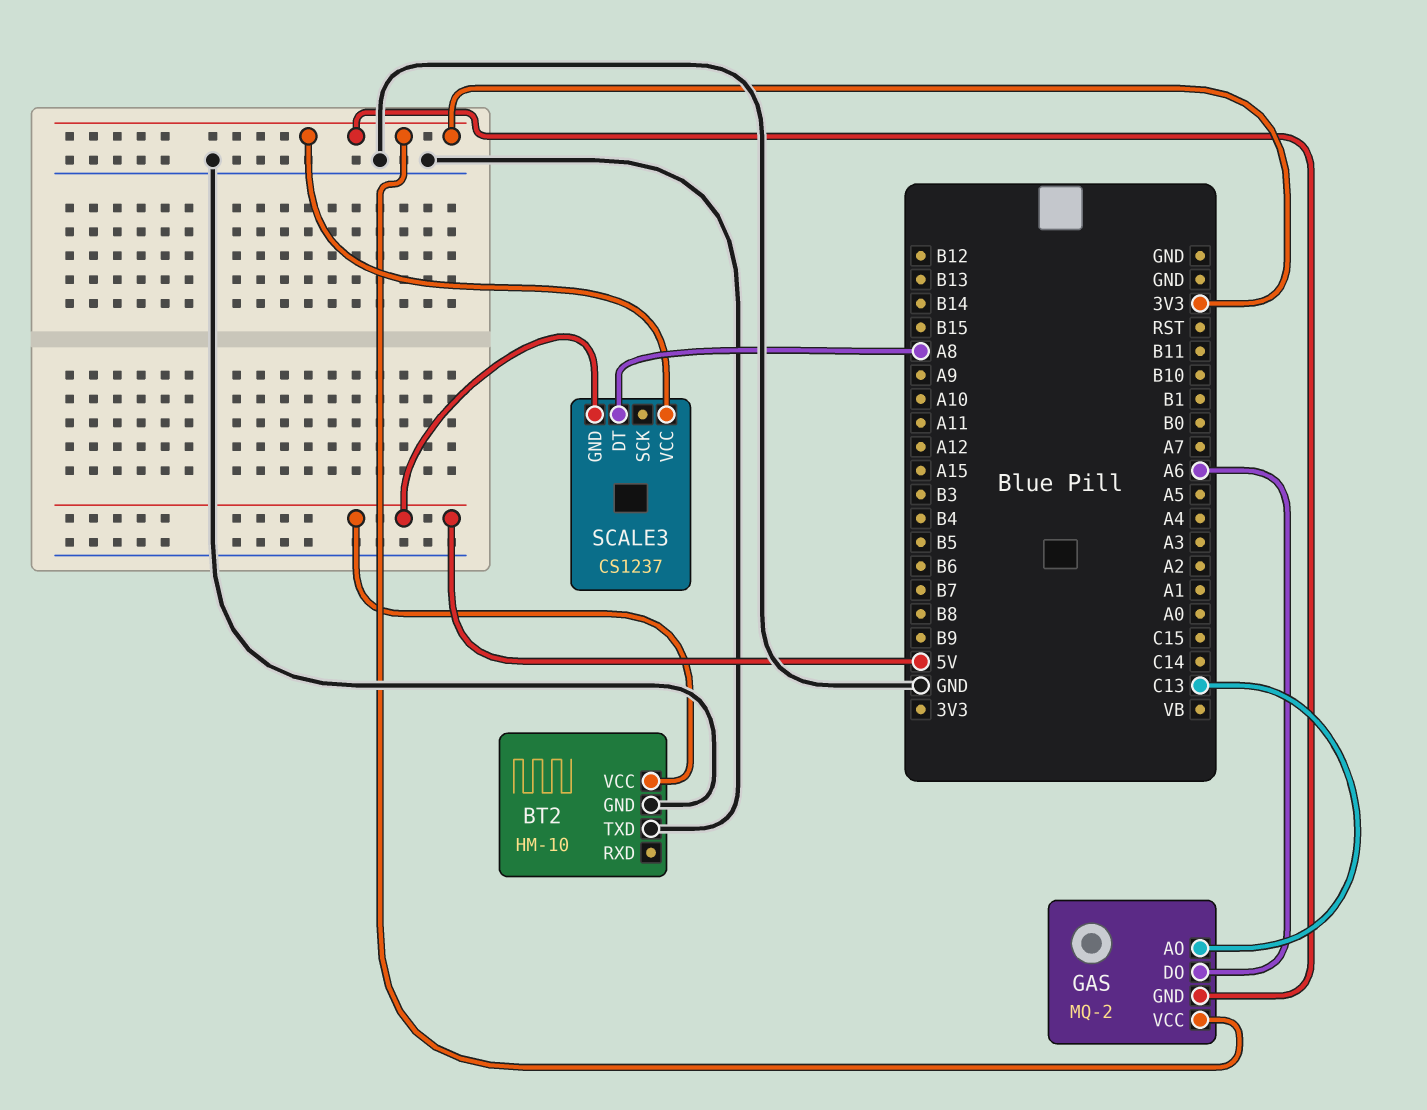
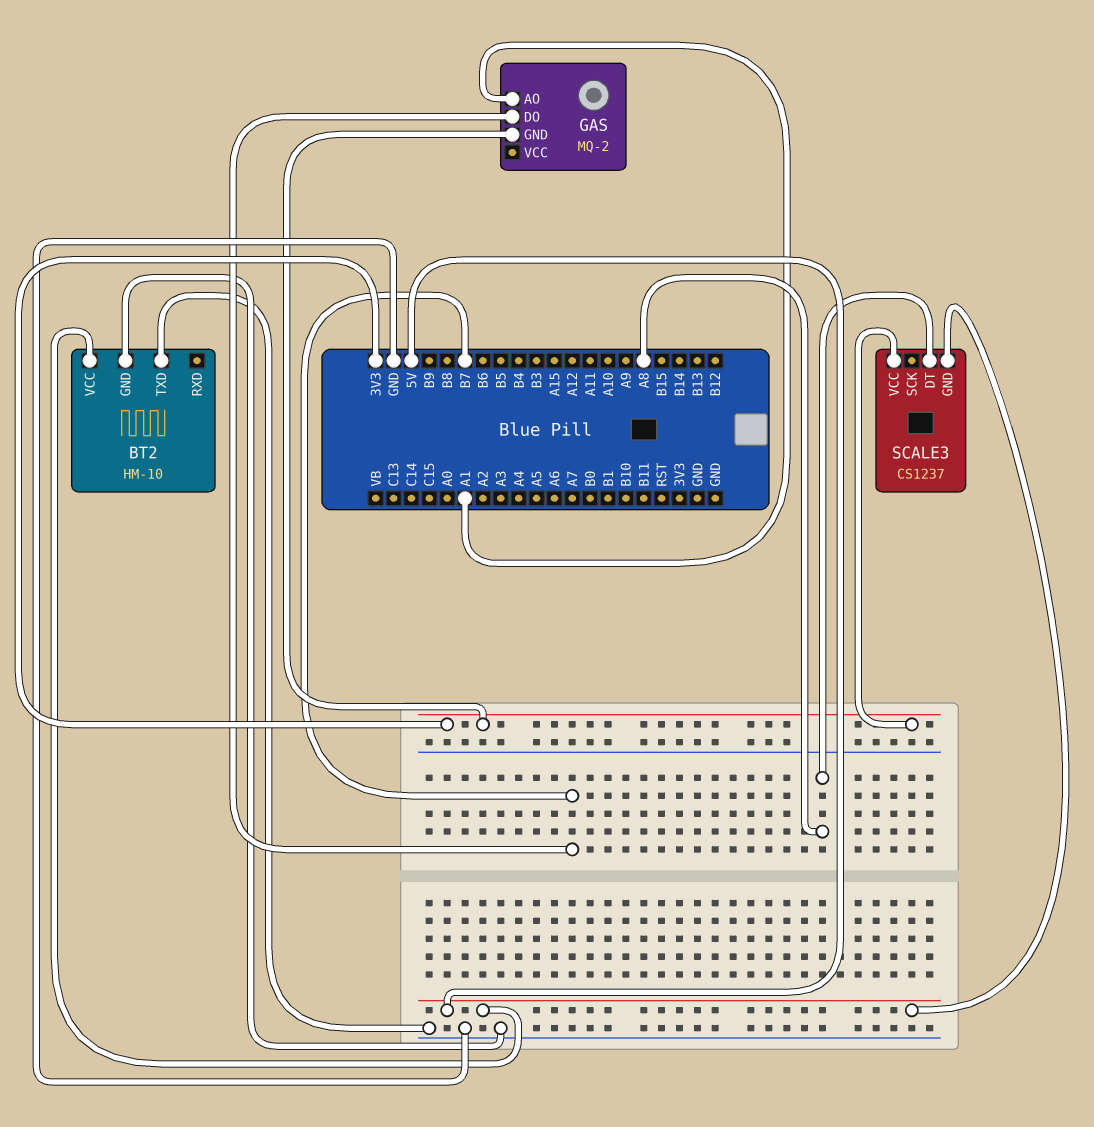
GAS pin AO: C13 -> A1
GAS pin DO: A6 -> B7
GAS pin VCC: 3V3 -> none

